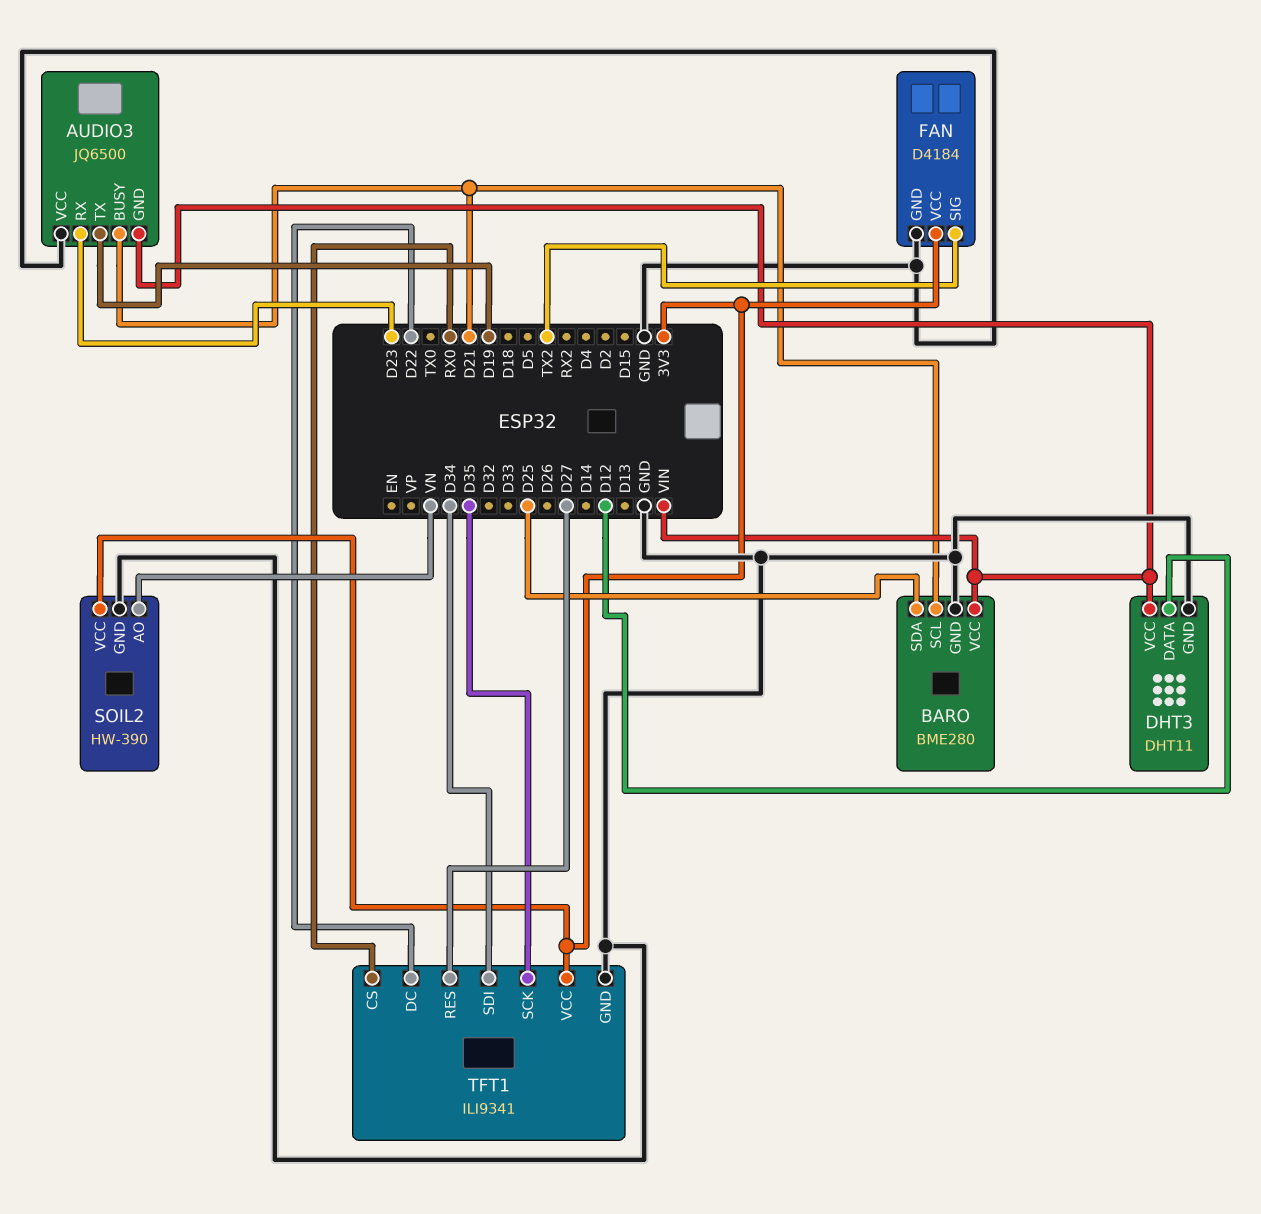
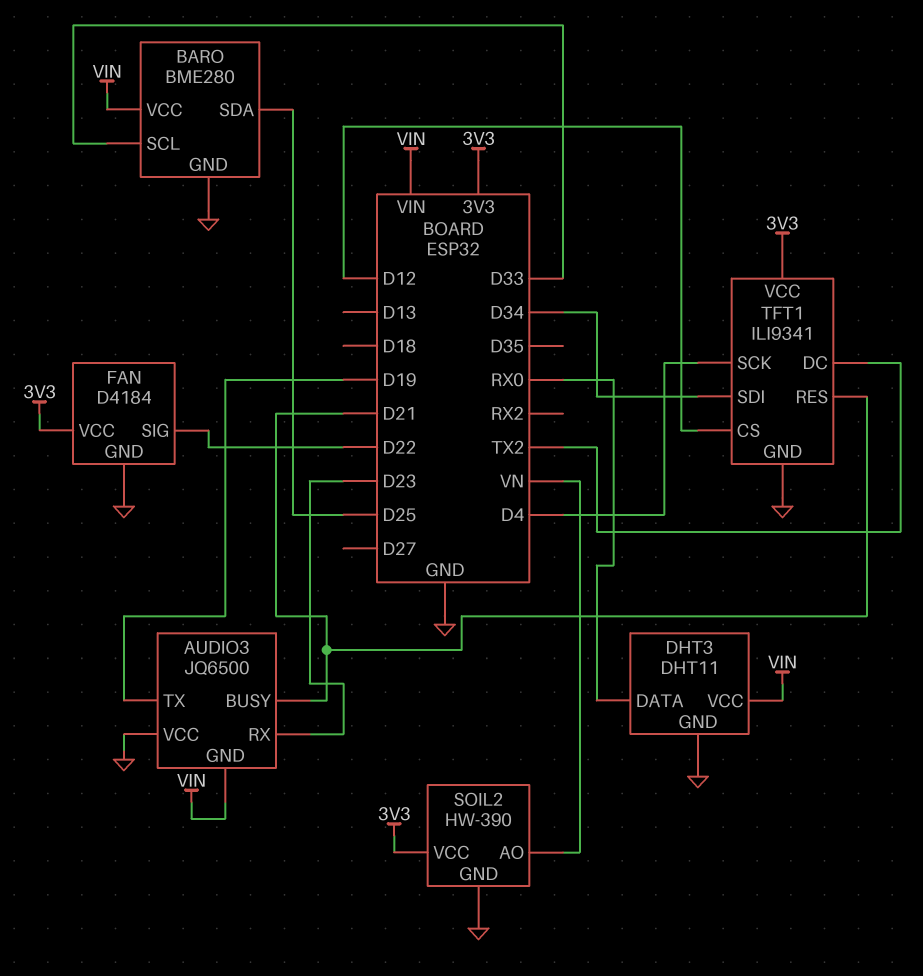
BARO pin SCL: D21 -> D33
DHT3 pin DATA: D12 -> RX0
FAN pin SIG: TX2 -> D22
TFT1 pin CS: RX0 -> D12
TFT1 pin DC: D22 -> TX2
TFT1 pin RES: D27 -> D21
TFT1 pin SCK: D35 -> D4

